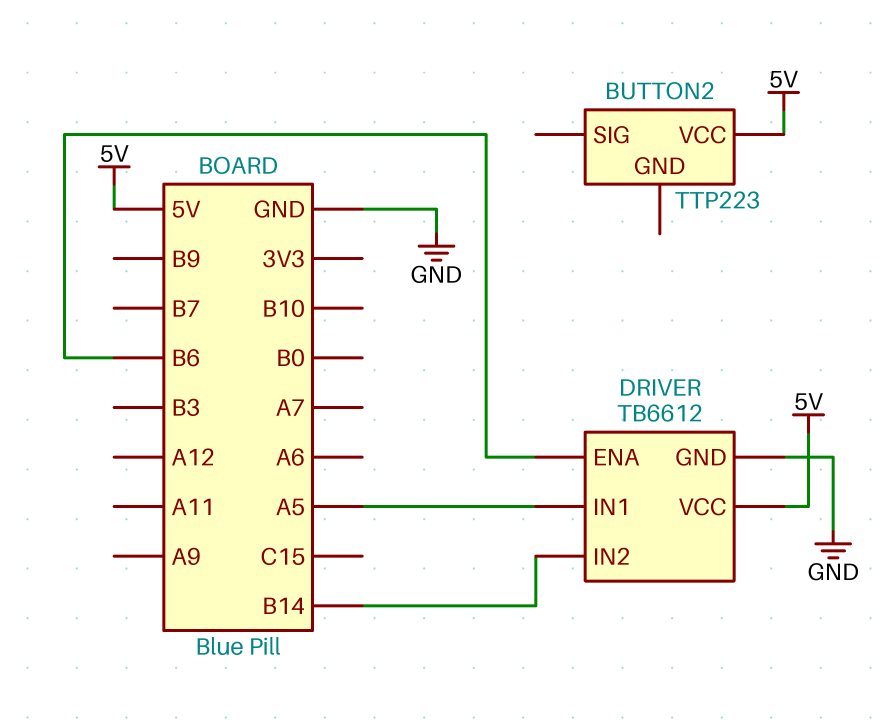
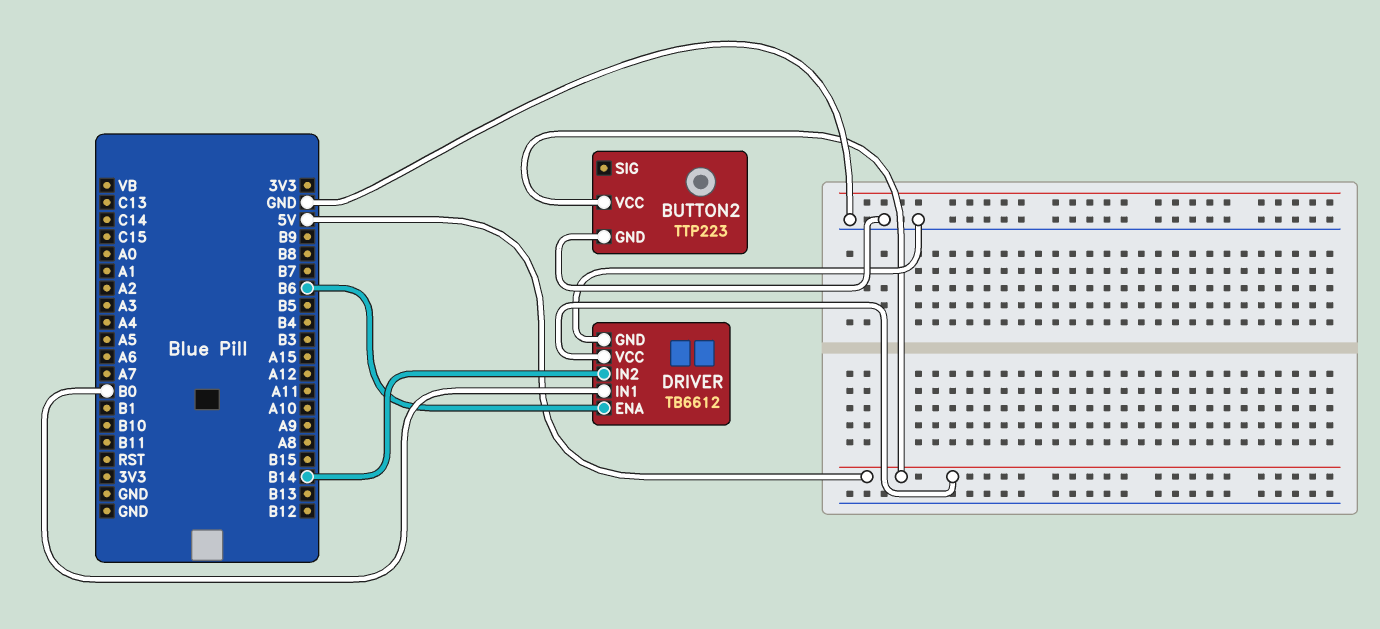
BUTTON2 pin GND: none -> GND
DRIVER pin IN1: A5 -> B0

